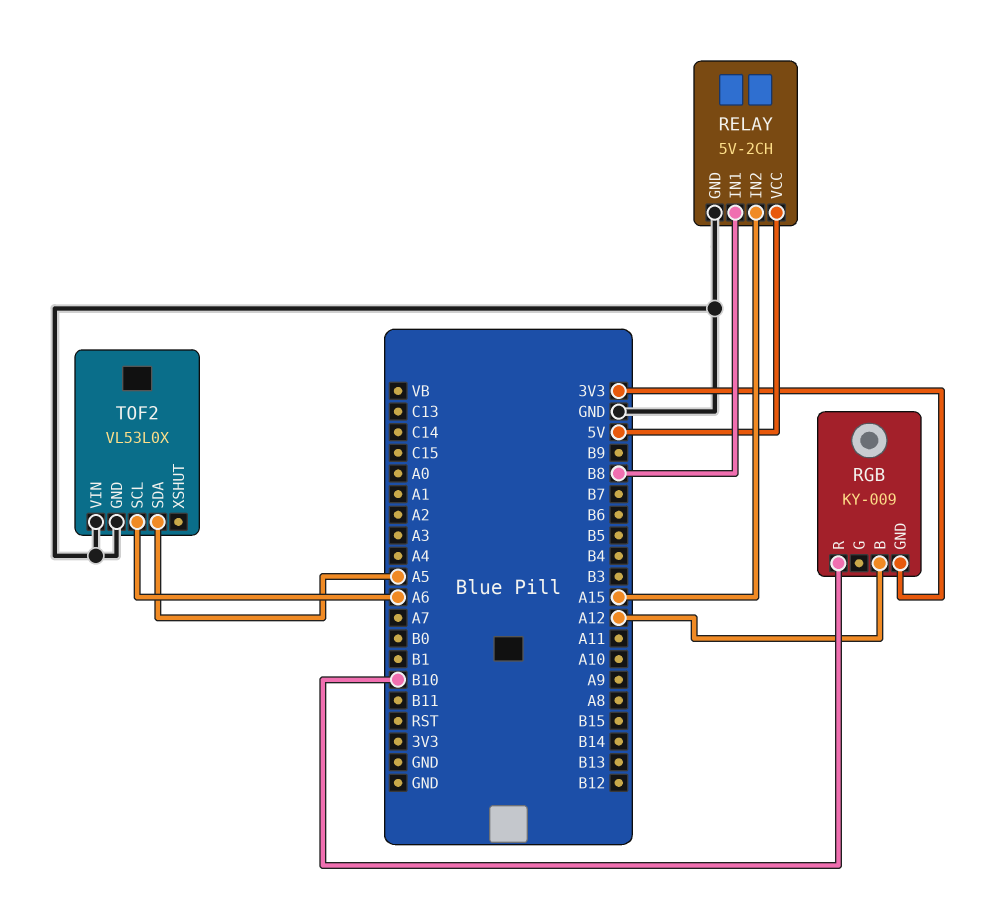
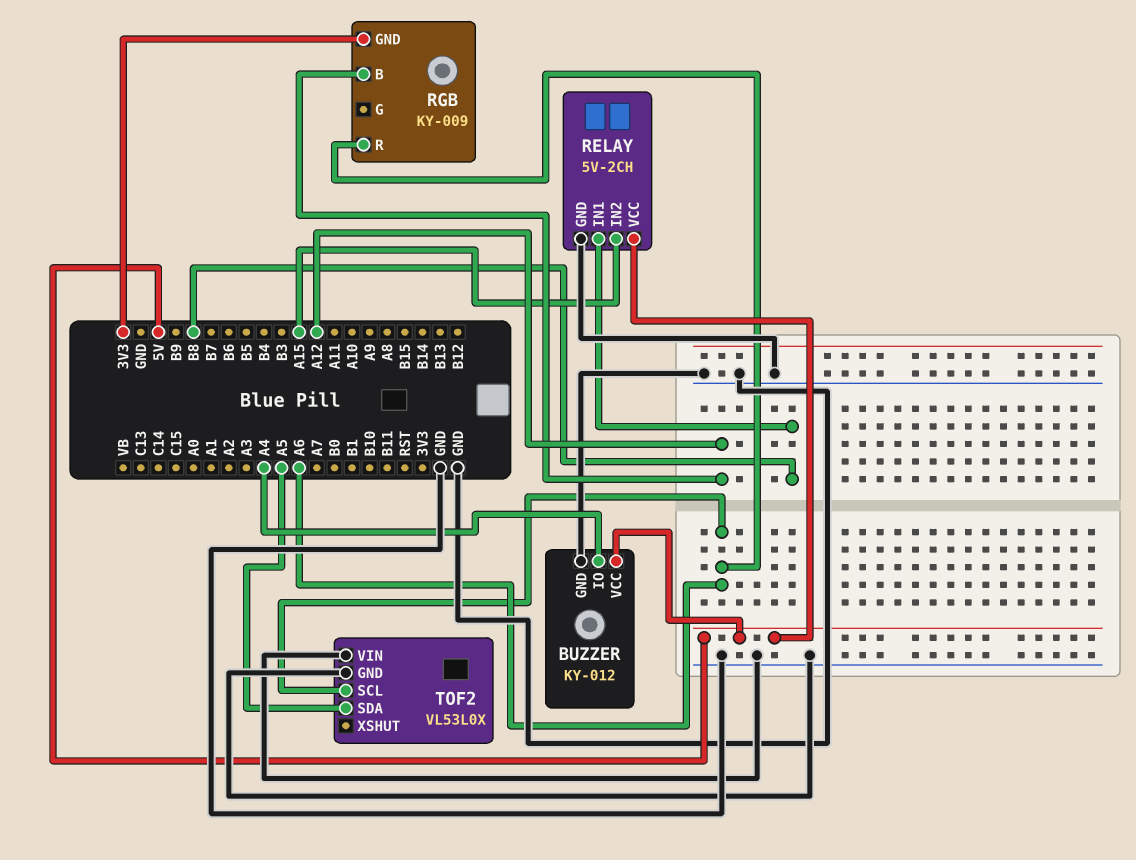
BUZZER: none -> KY-012
BUZZER pin GND: none -> GND
BUZZER pin IO: none -> A4
BUZZER pin VCC: none -> 5V
RGB pin R: B10 -> A6

